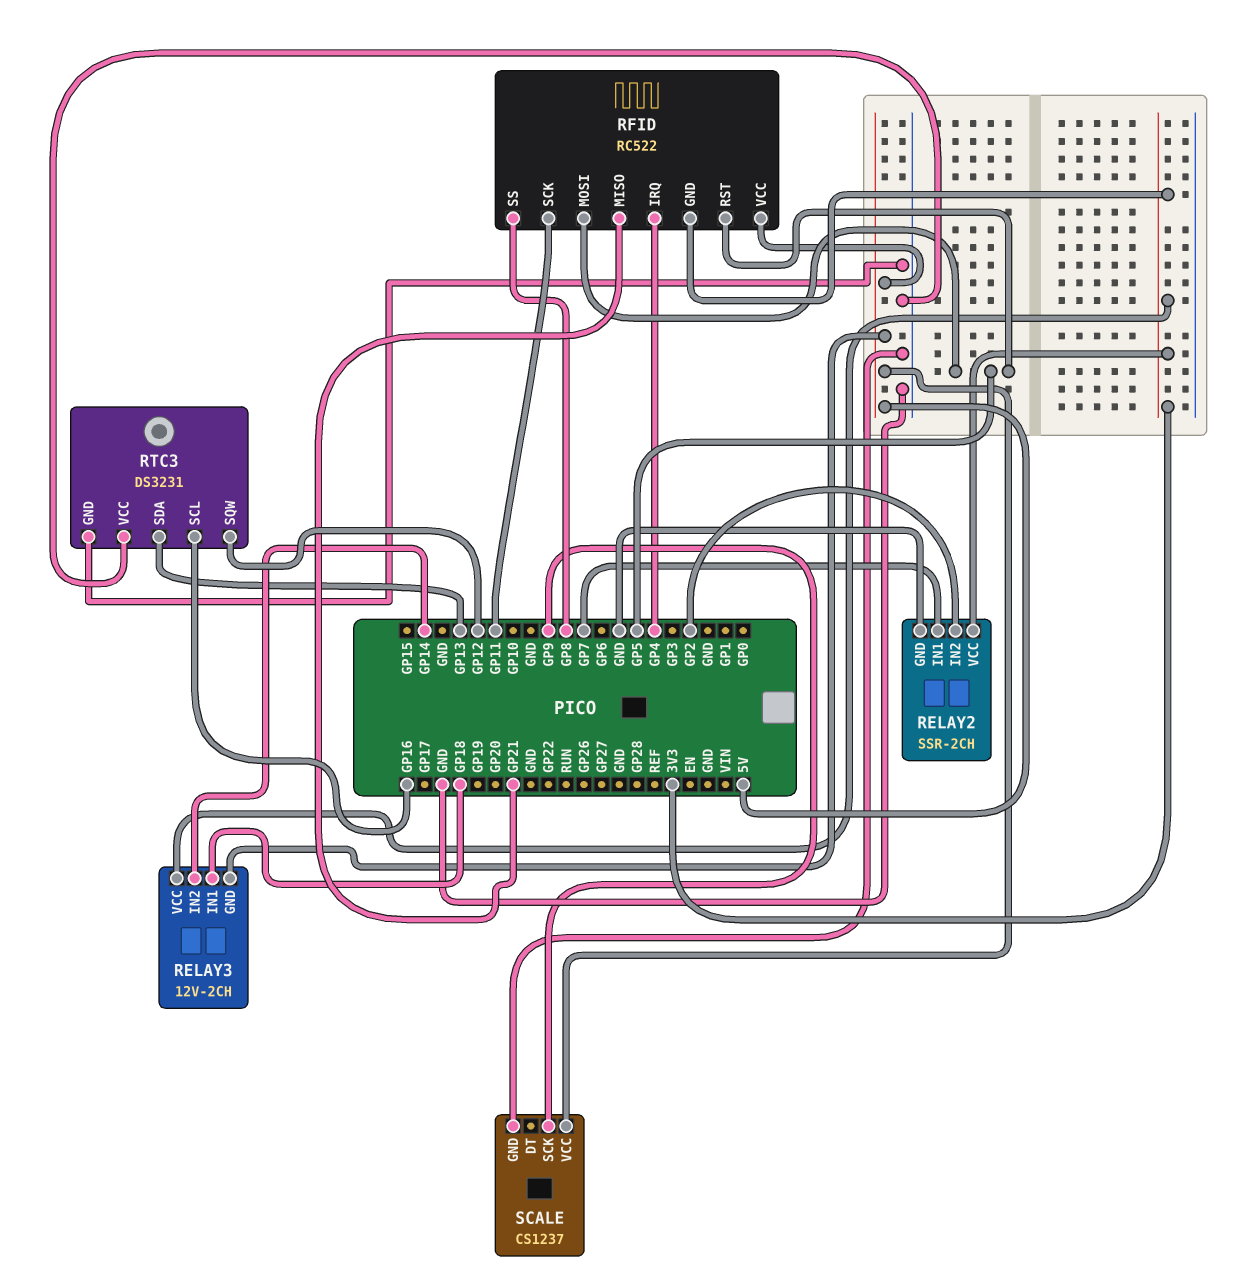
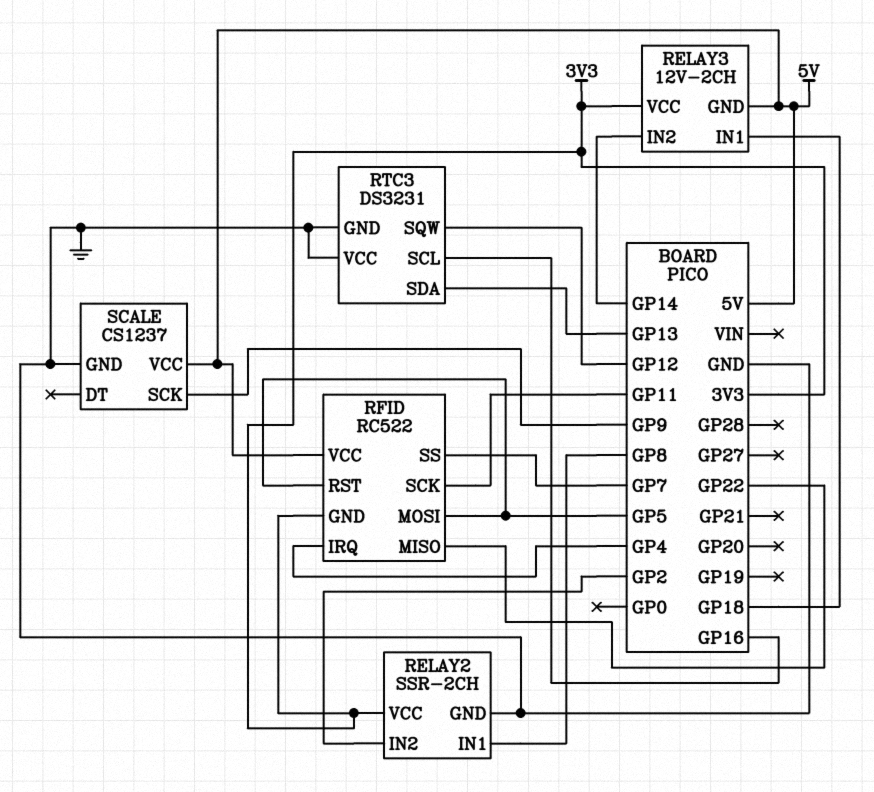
RELAY2 pin IN1: GP7 -> GP8
RFID pin MISO: GP21 -> GP22
RFID pin SS: GP8 -> GP7

